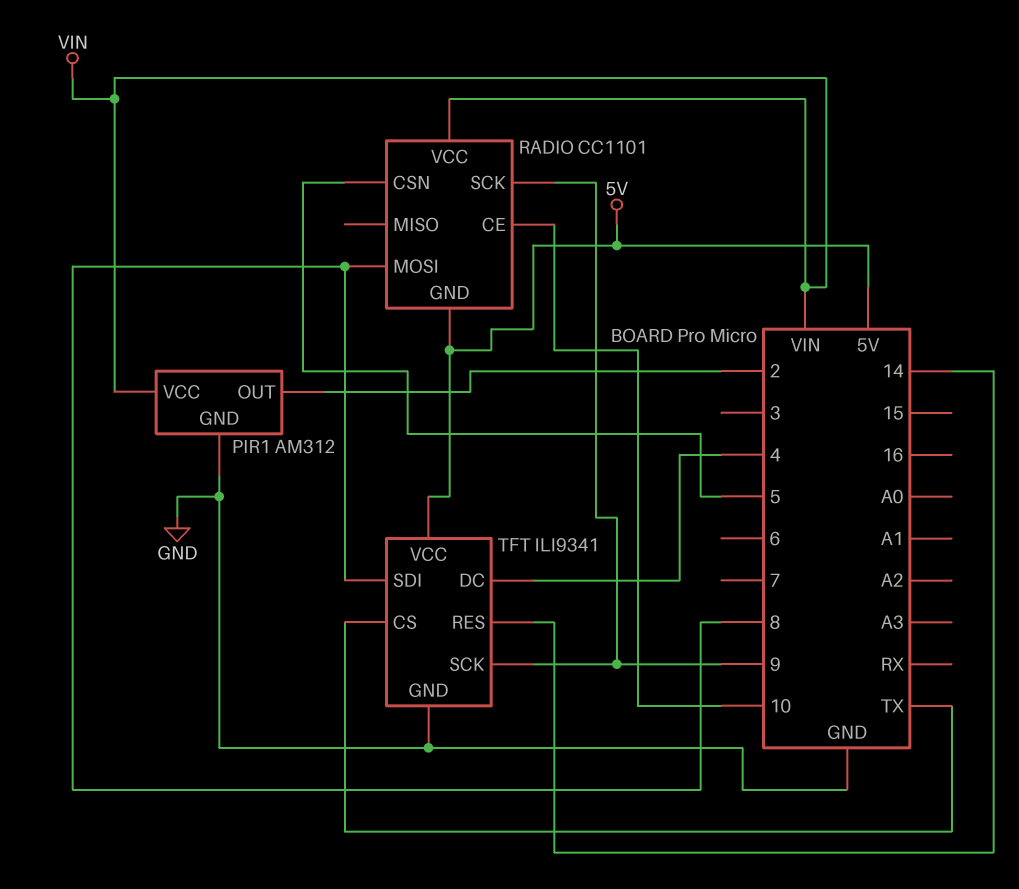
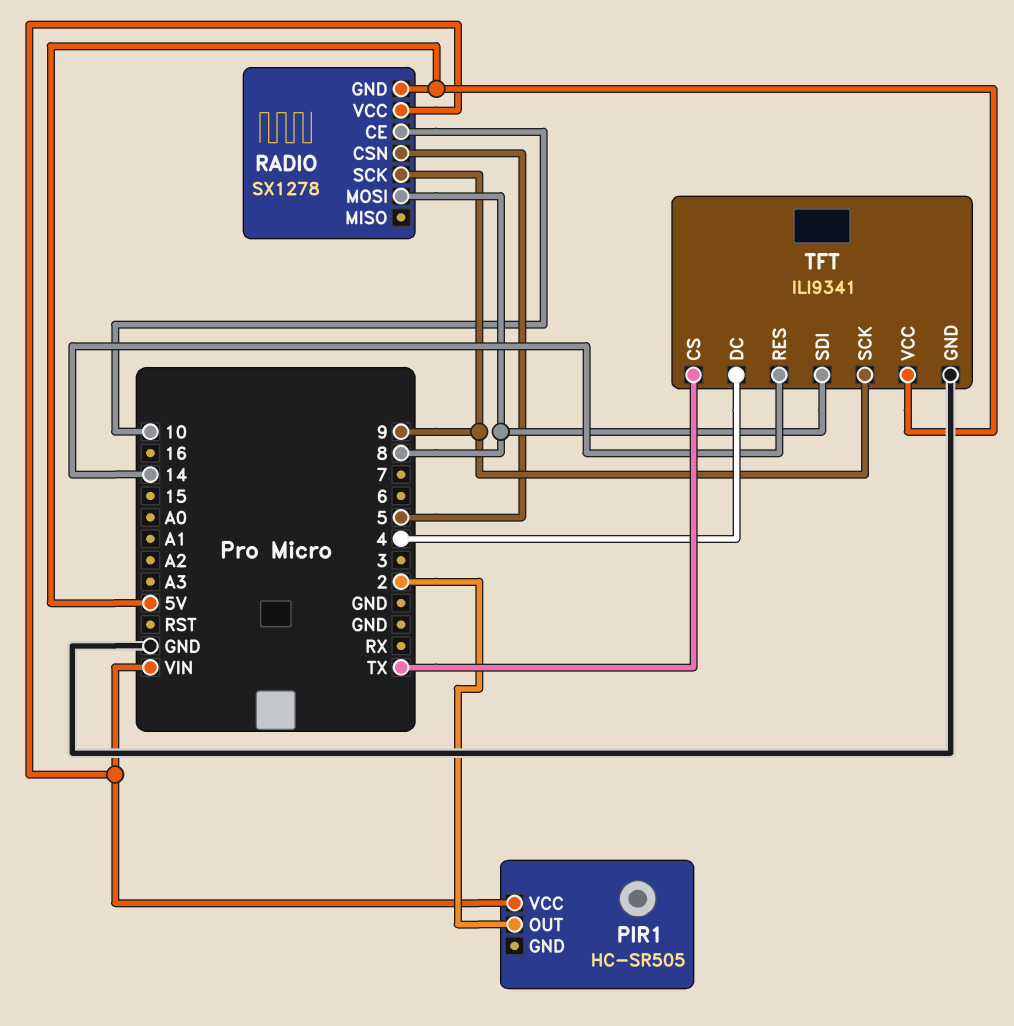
PIR1: AM312 -> HC-SR505
PIR1 pin GND: GND -> none
RADIO: CC1101 -> SX1278

